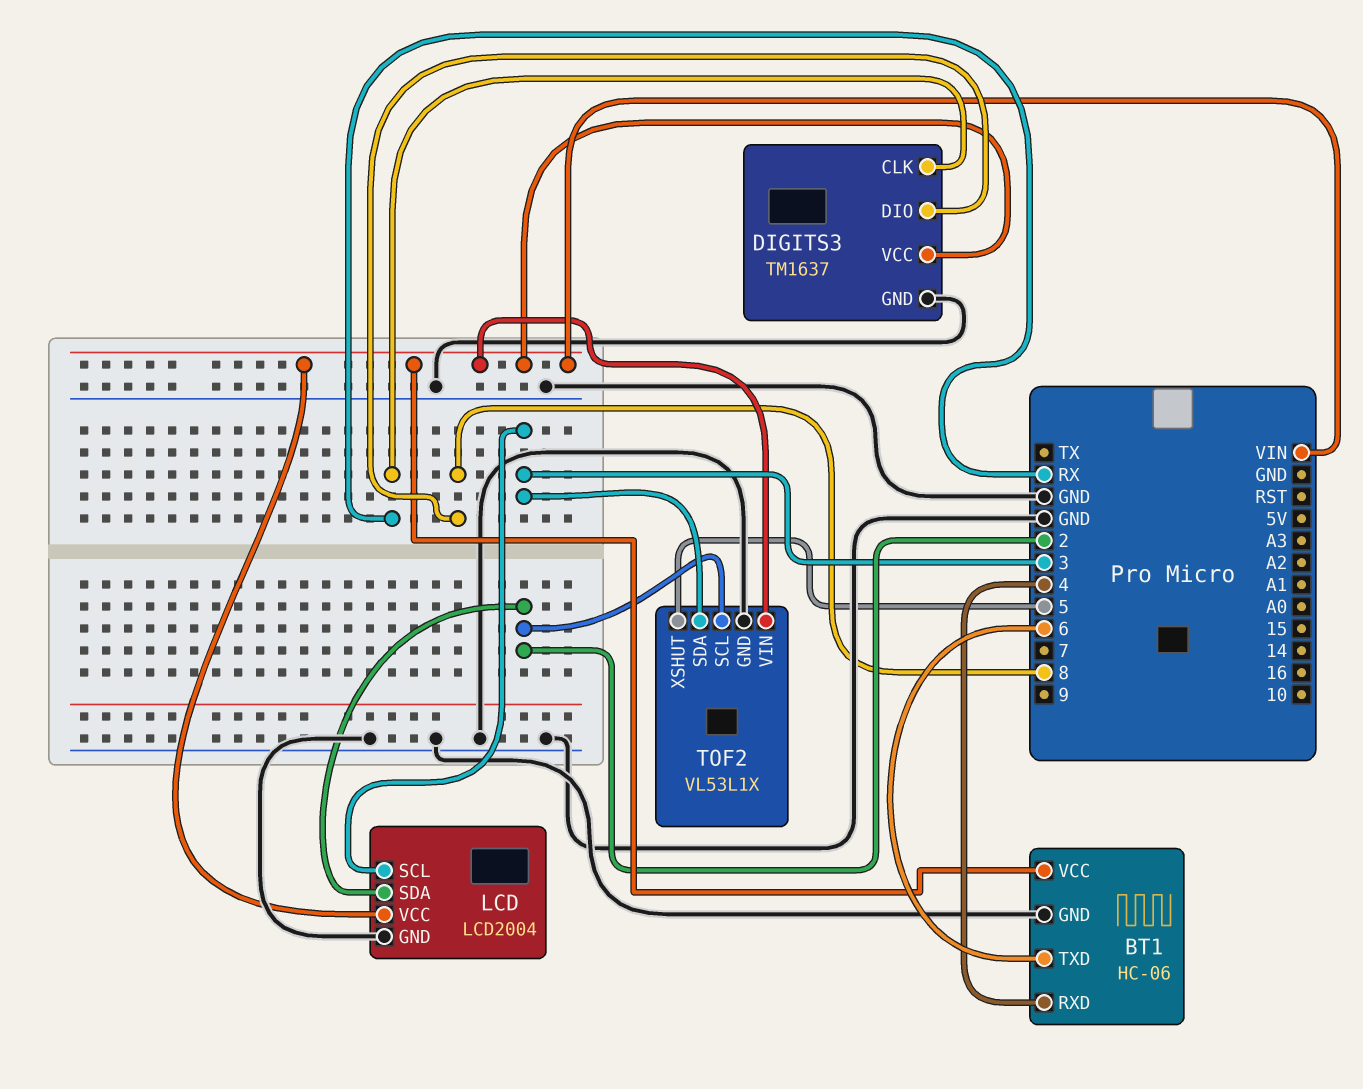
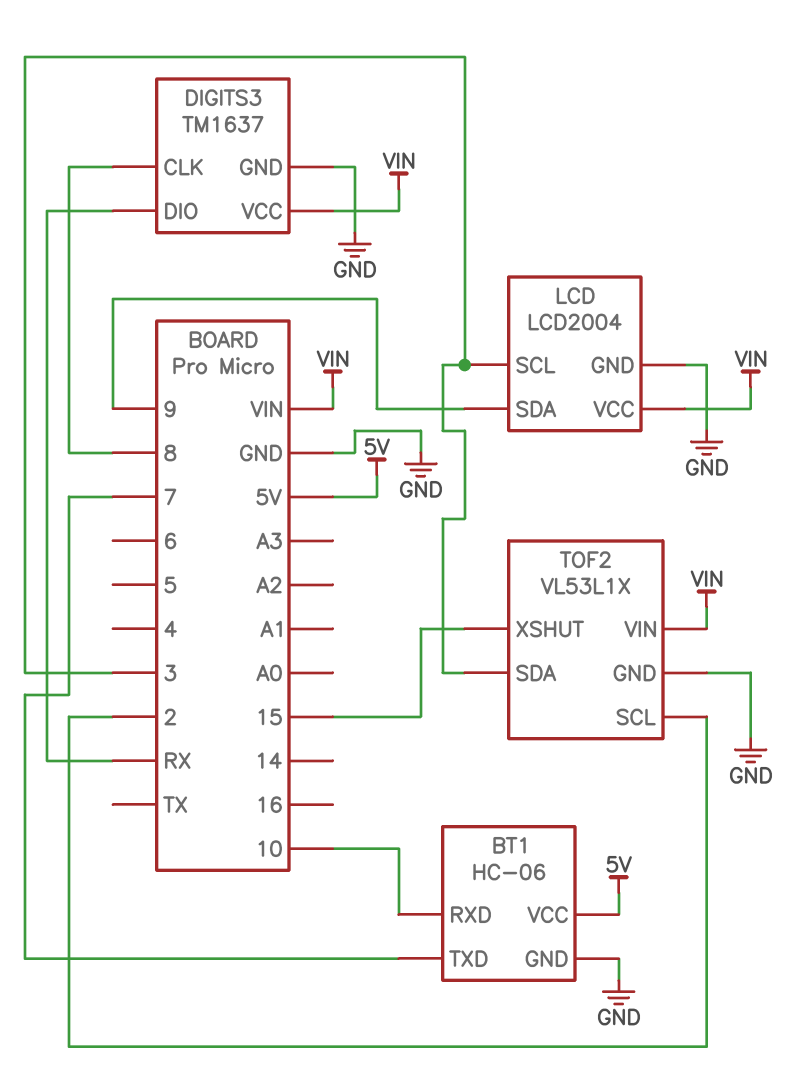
BT1 pin RXD: 4 -> 10
BT1 pin TXD: 6 -> 7
BT1 pin VCC: VIN -> 5V
DIGITS3 pin CLK: RX -> 8
DIGITS3 pin DIO: 8 -> RX
LCD pin SDA: 2 -> 9
TOF2 pin XSHUT: 5 -> 15

